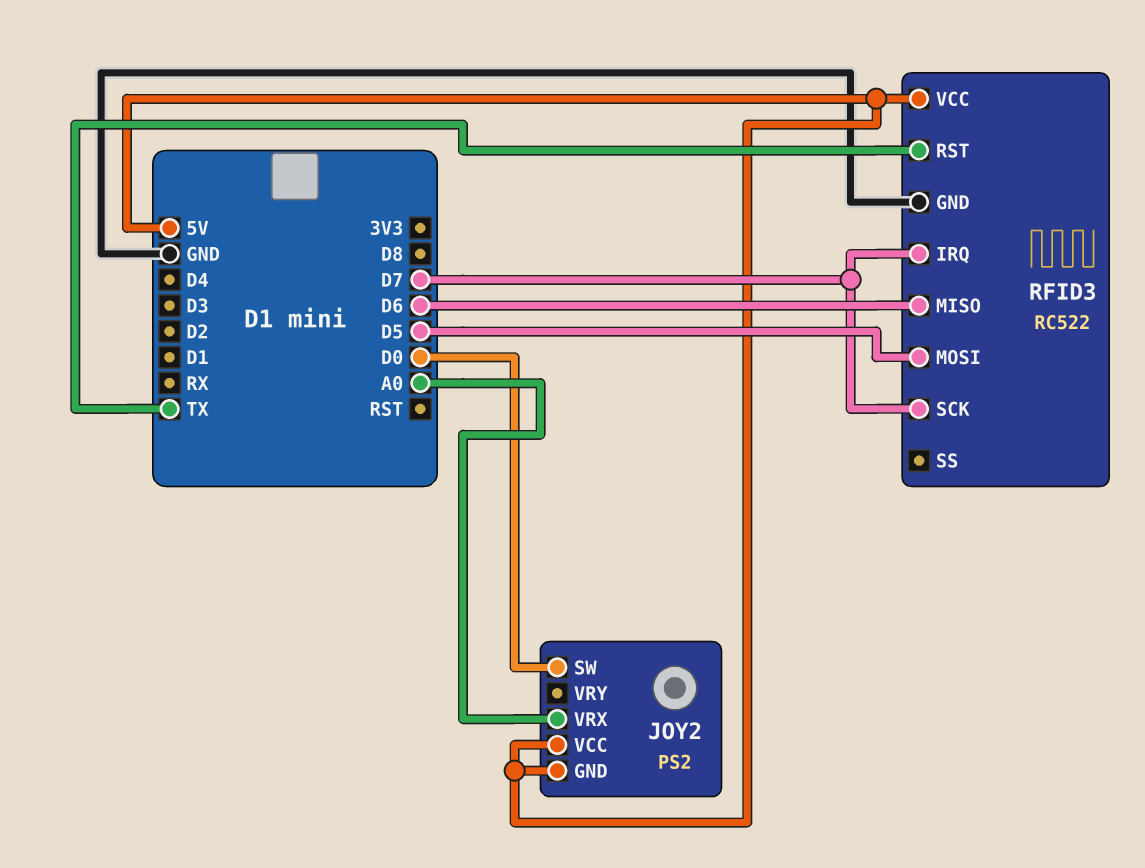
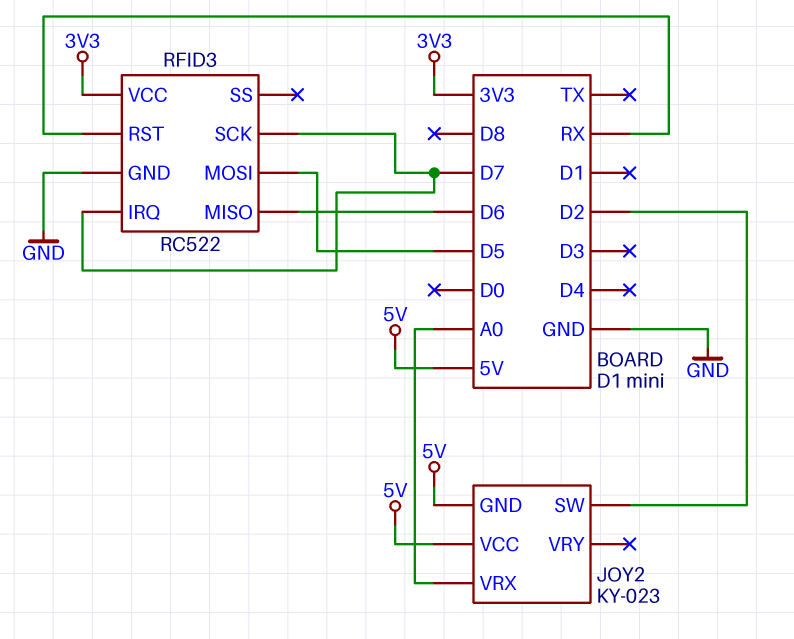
JOY2: PS2 -> KY-023
JOY2 pin SW: D0 -> D2
RFID3 pin RST: TX -> RX
RFID3 pin VCC: 5V -> 3V3

